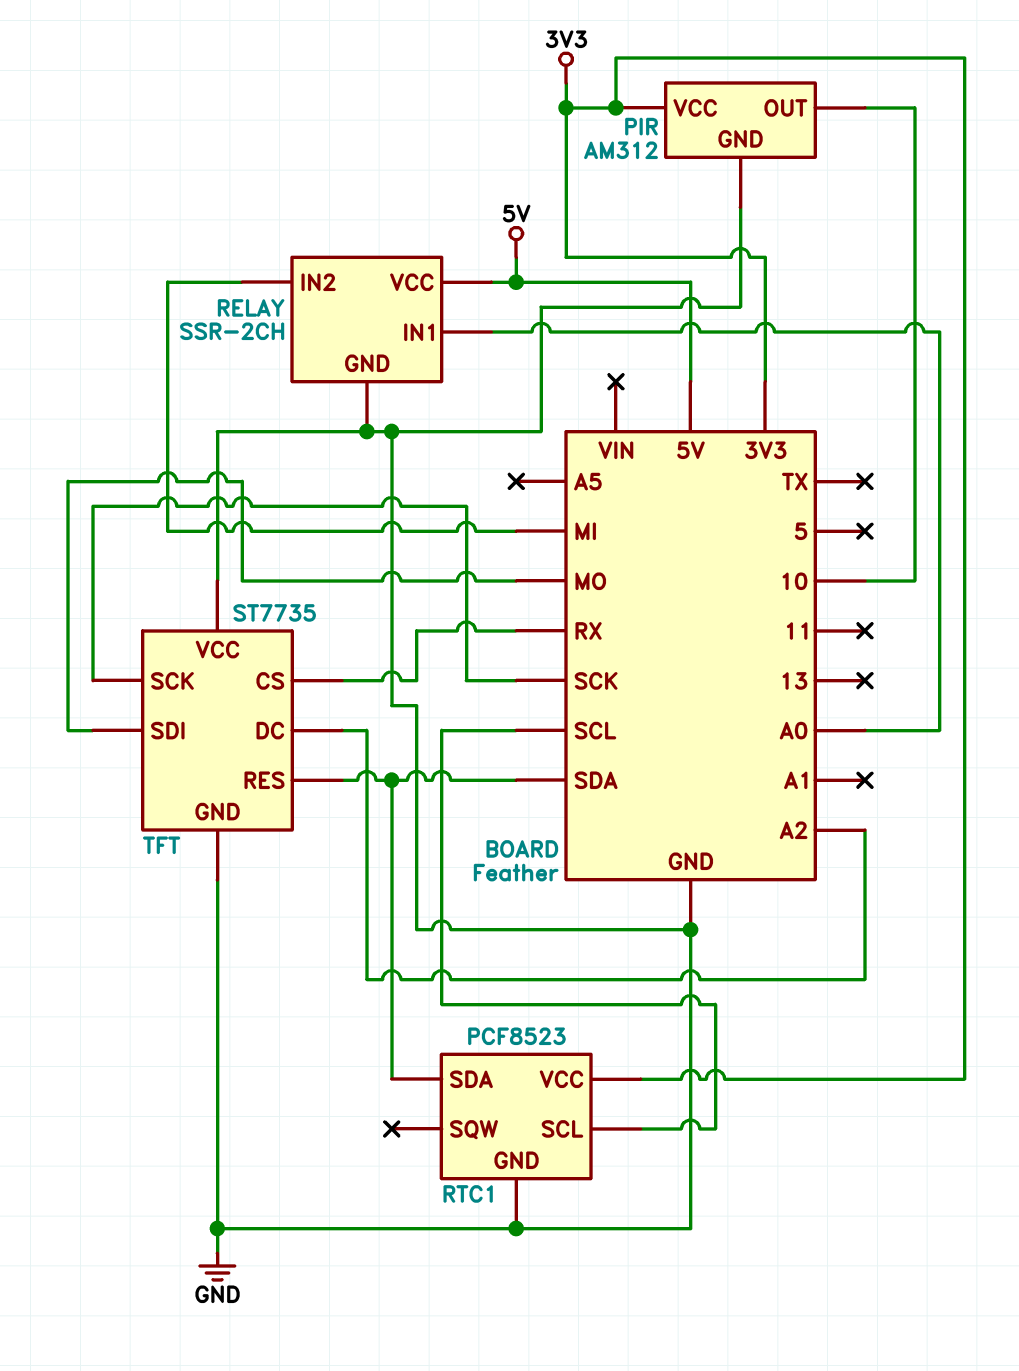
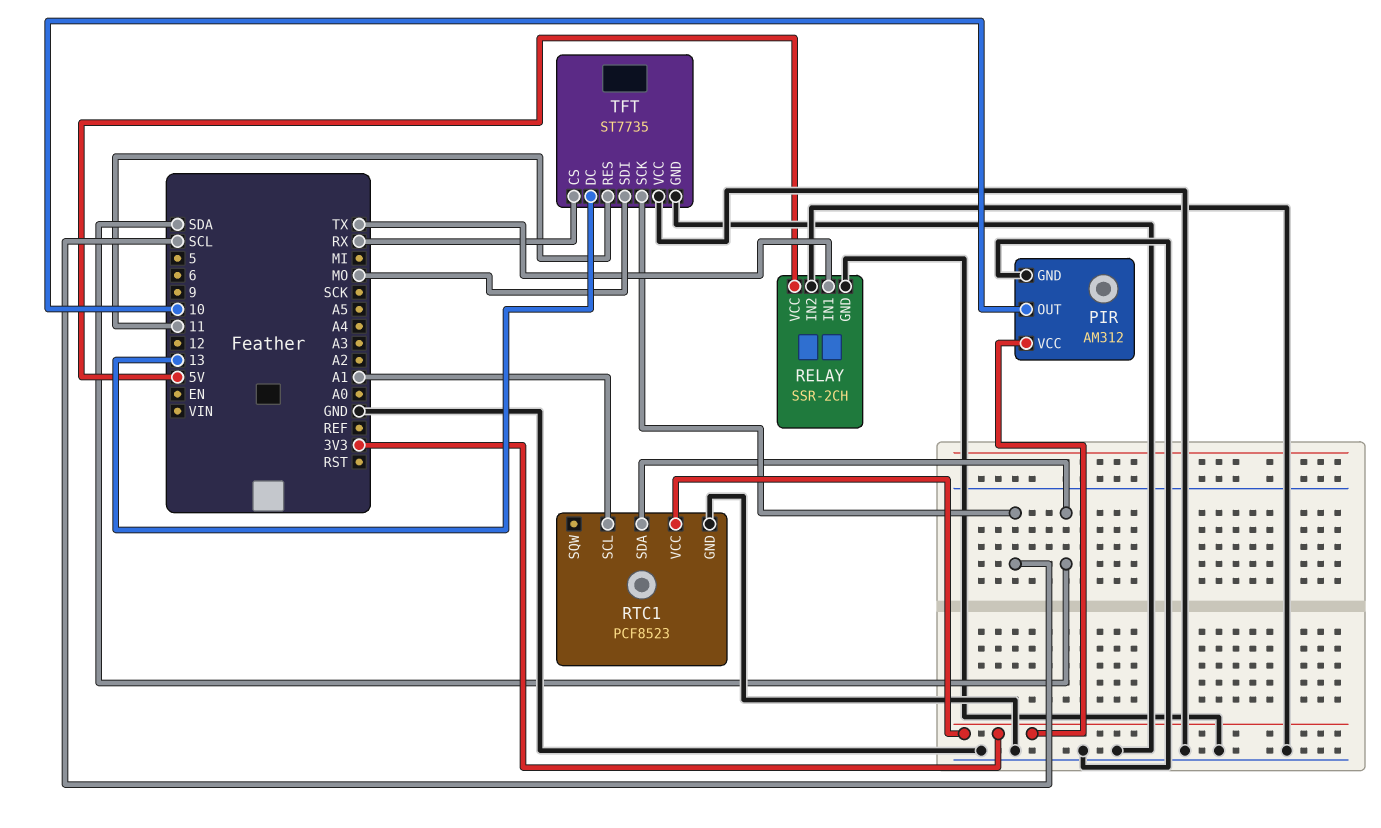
RELAY pin IN1: A0 -> TX
RELAY pin IN2: MI -> GND
RTC1 pin SCL: SCL -> A1
TFT pin DC: A2 -> 13
TFT pin RES: SDA -> 11
TFT pin SCK: SCK -> SCL

